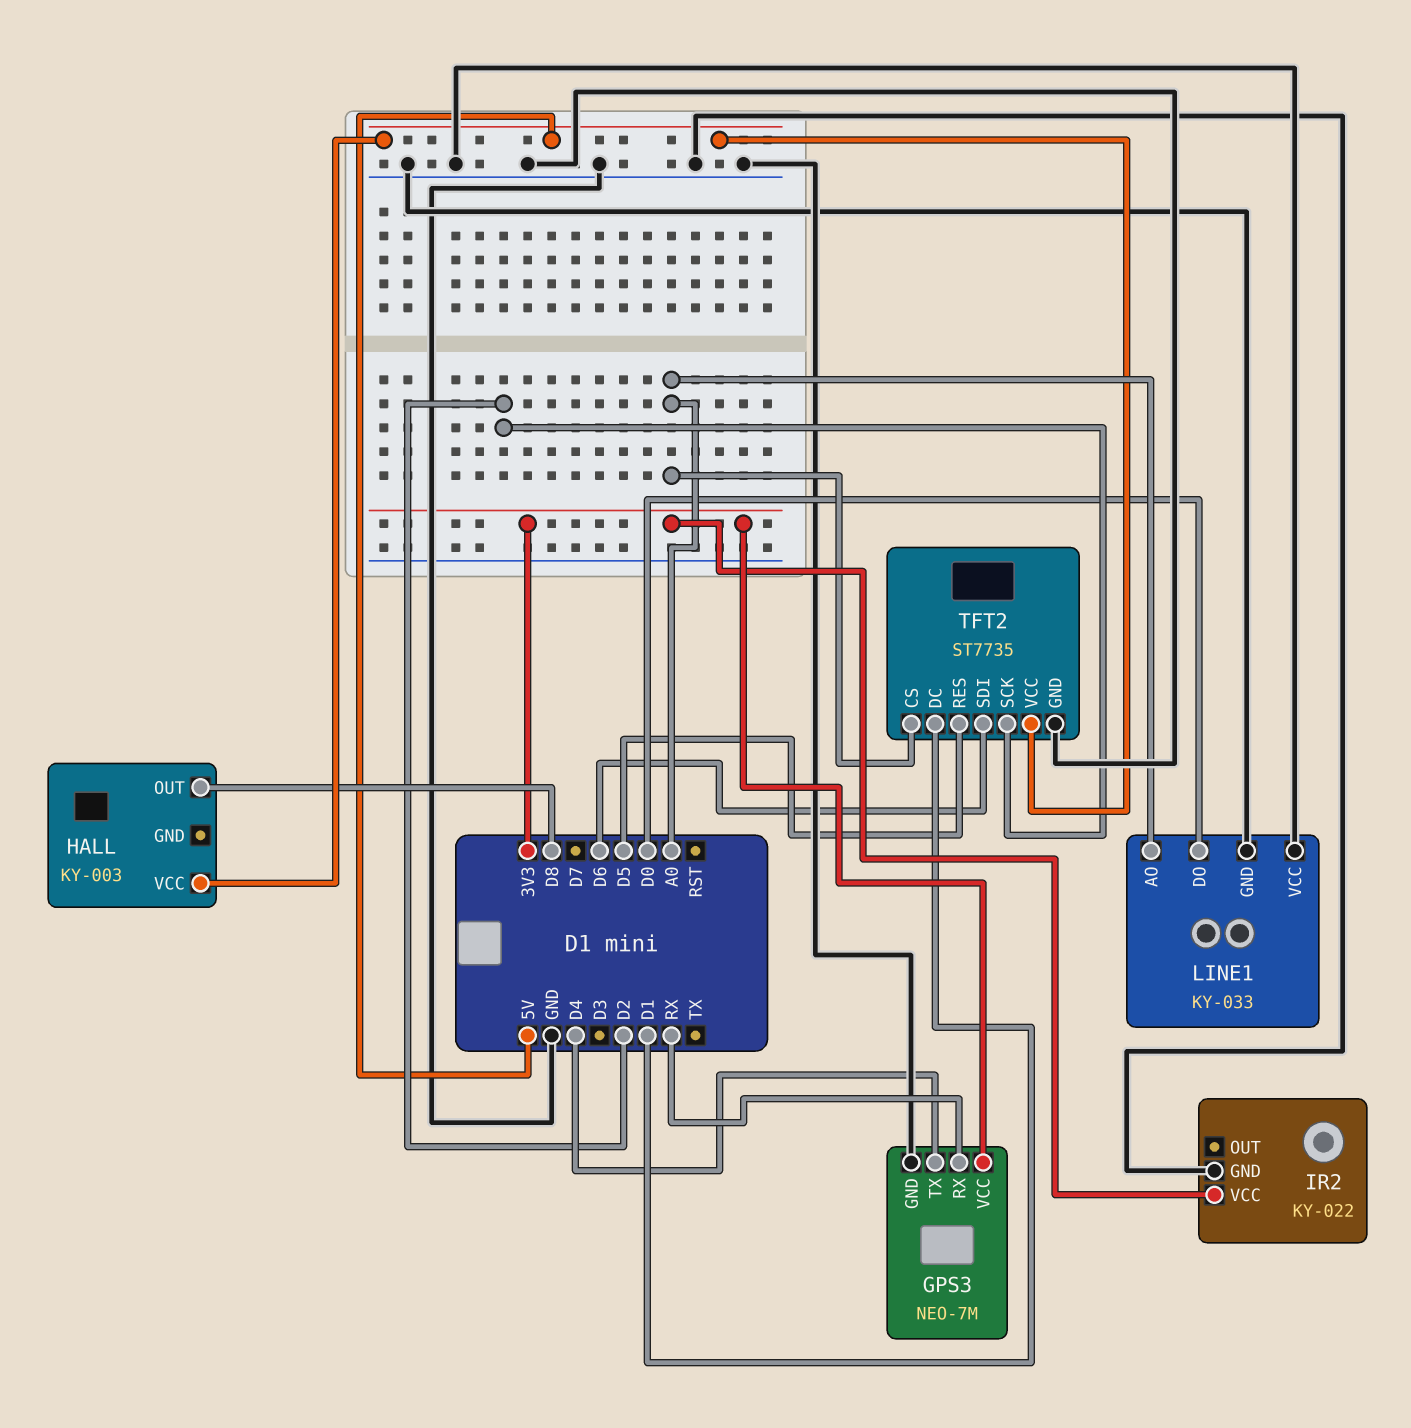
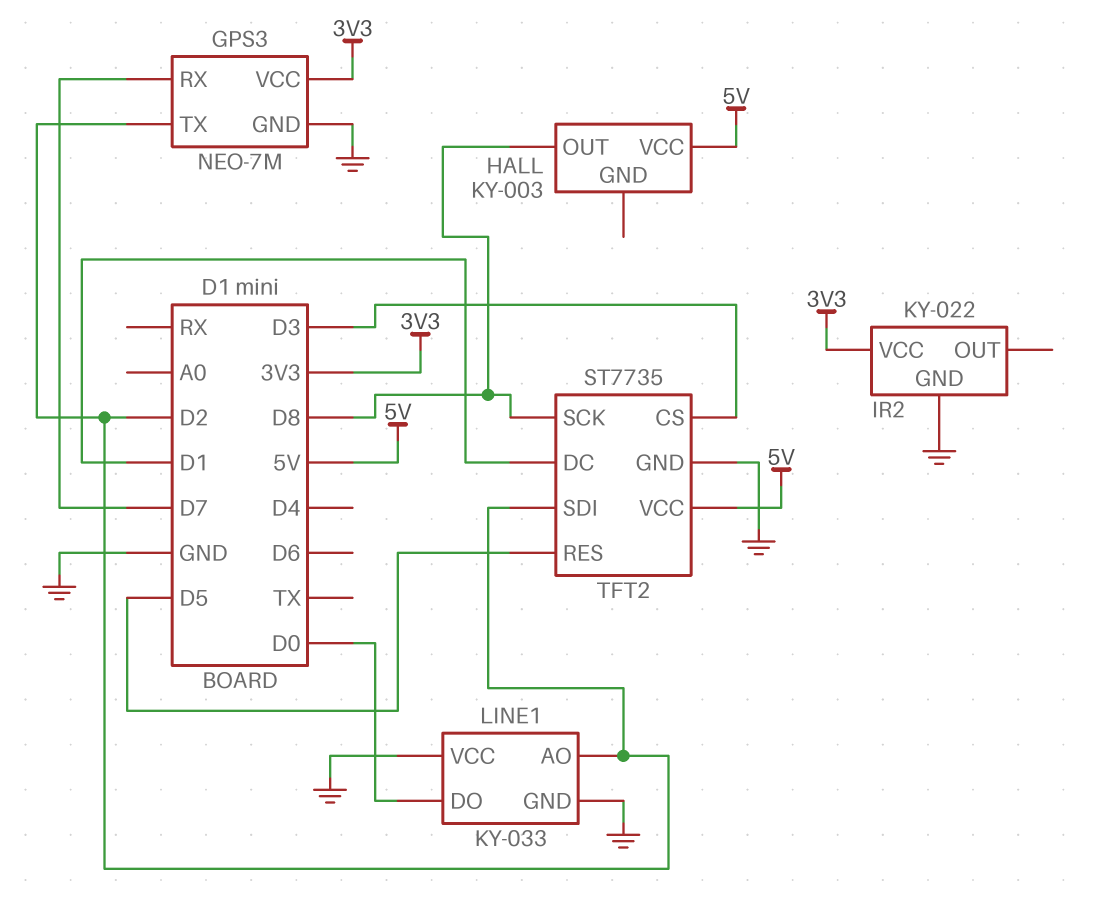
GPS3 pin RX: RX -> D7
GPS3 pin TX: D4 -> D2
LINE1 pin AO: A0 -> D2
TFT2 pin CS: A0 -> D3
TFT2 pin SCK: D2 -> D8
TFT2 pin SDI: D6 -> D2

